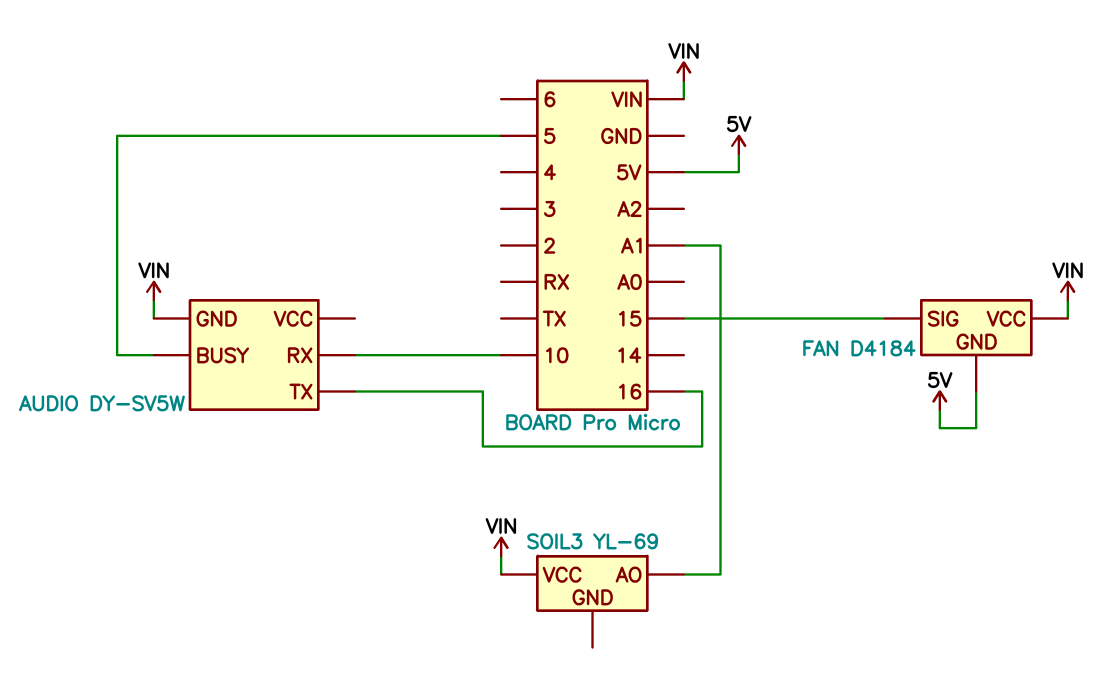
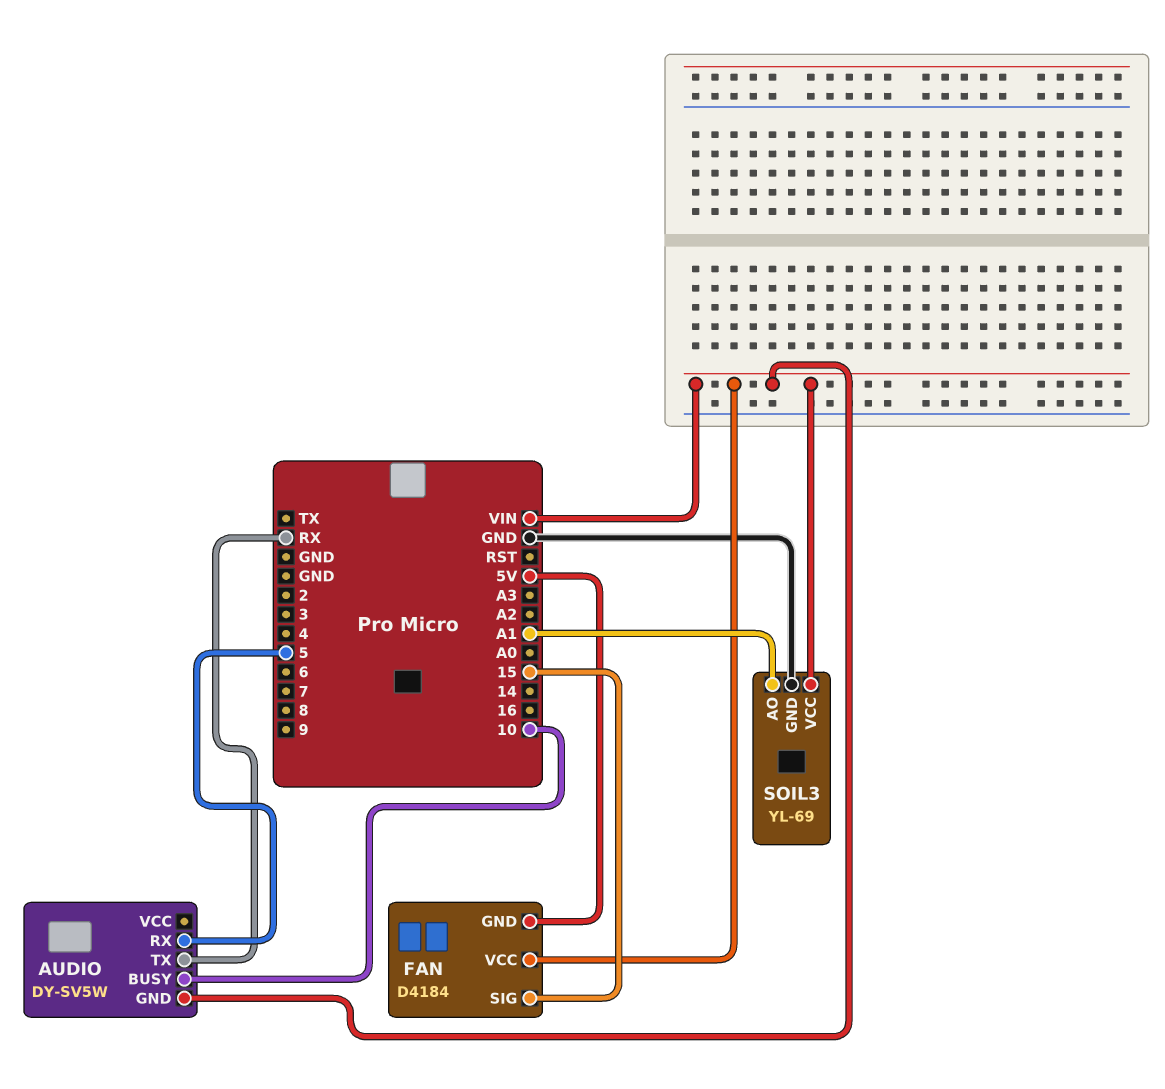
AUDIO pin BUSY: 5 -> 10
AUDIO pin RX: 10 -> 5
AUDIO pin TX: 16 -> RX
SOIL3 pin GND: none -> GND

